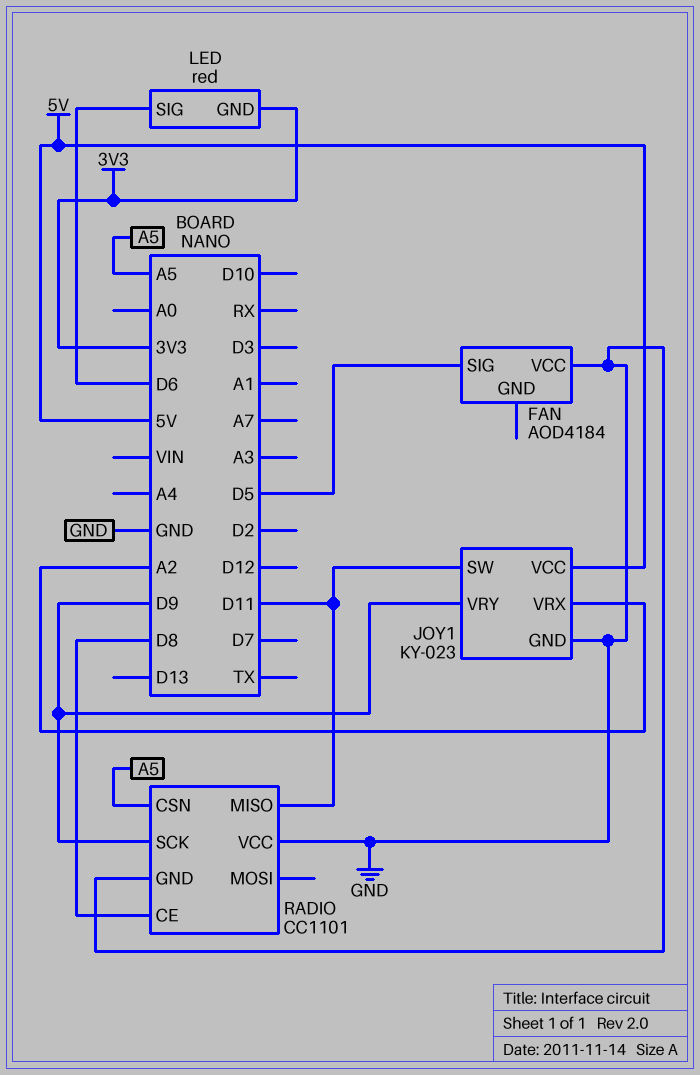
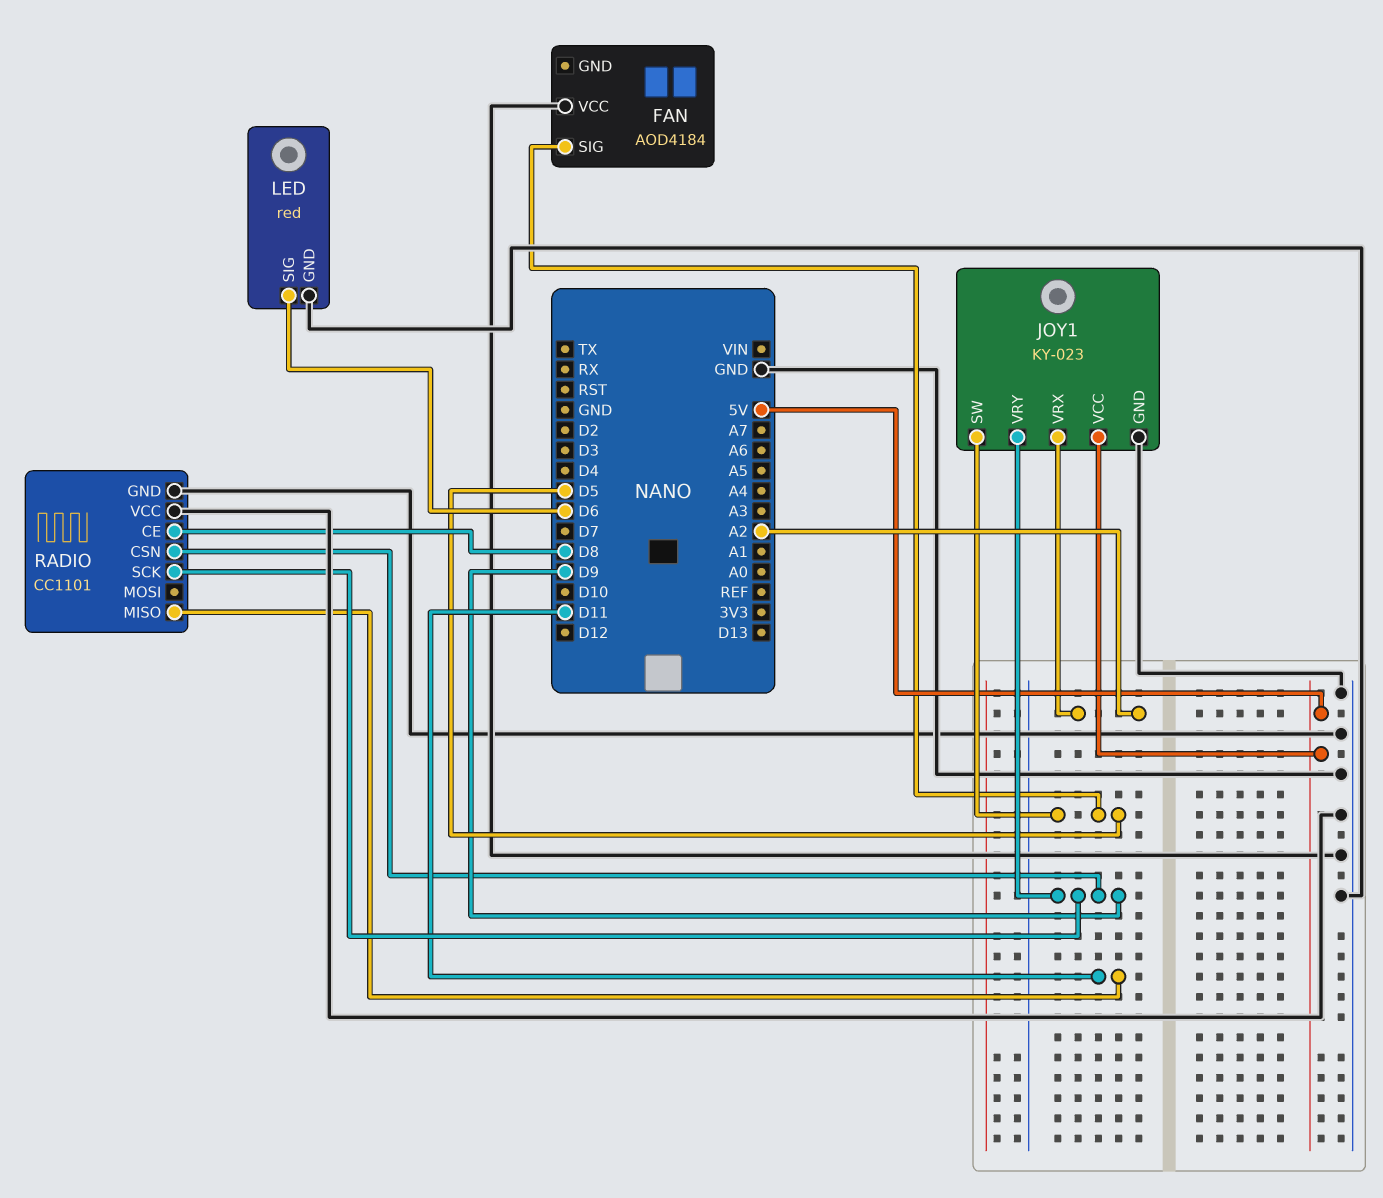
JOY1 pin SW: D11 -> D5
LED pin GND: 3V3 -> GND
RADIO pin CSN: A5 -> D9

